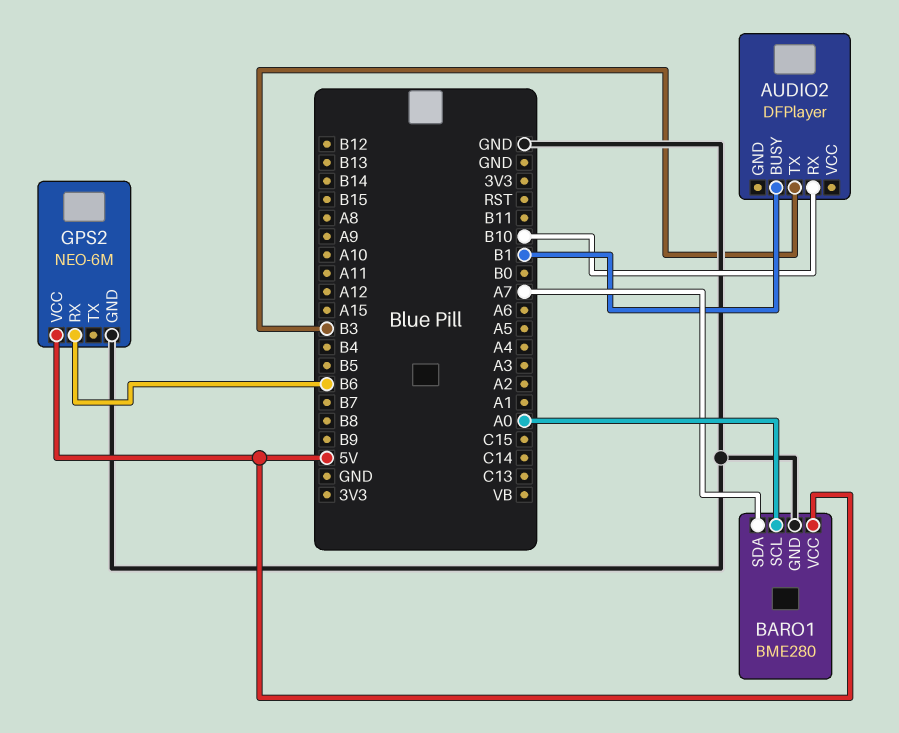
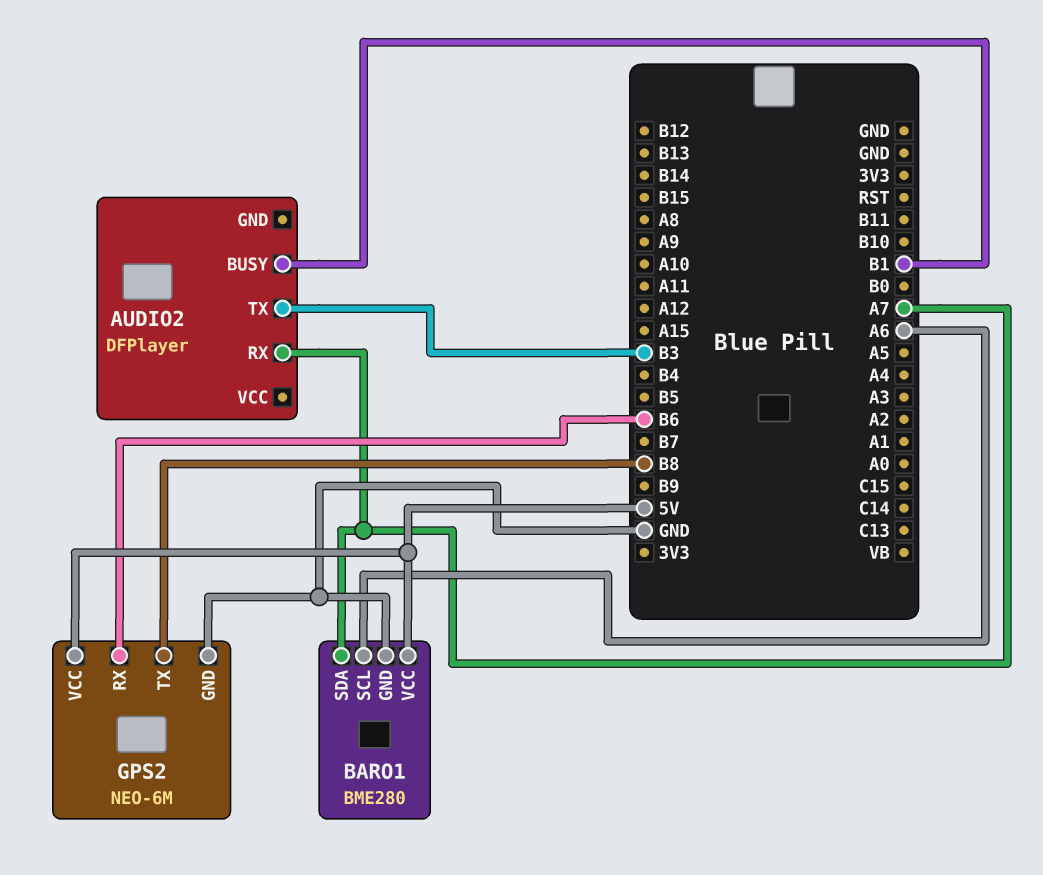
AUDIO2 pin RX: B10 -> A7
BARO1 pin SCL: A0 -> A6
GPS2 pin TX: none -> B8

